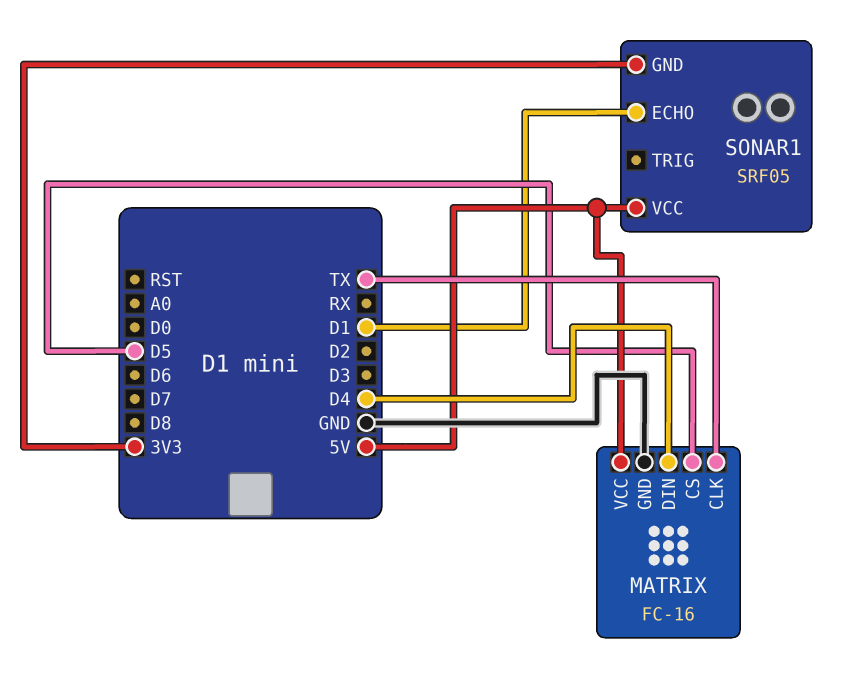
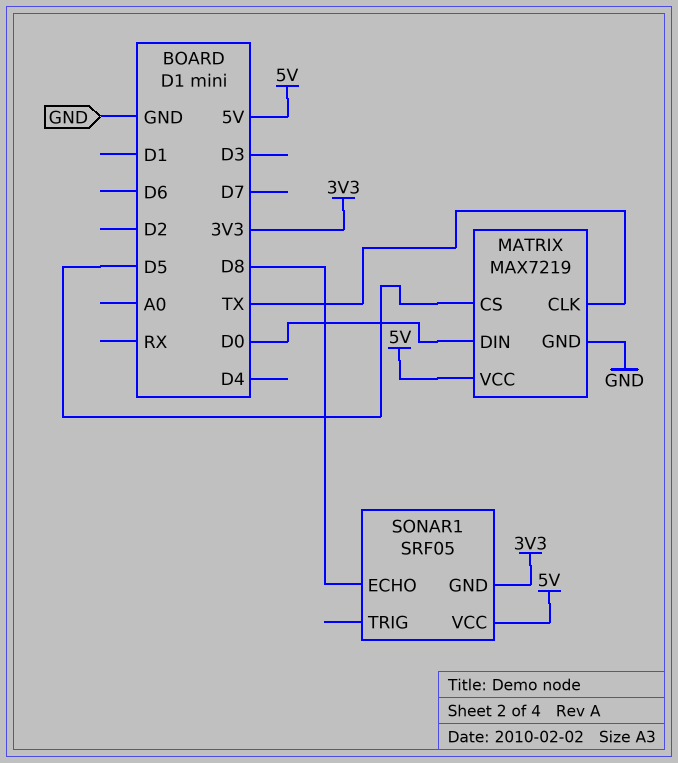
MATRIX: FC-16 -> MAX7219
MATRIX pin DIN: D4 -> D0
SONAR1 pin ECHO: D1 -> D8

